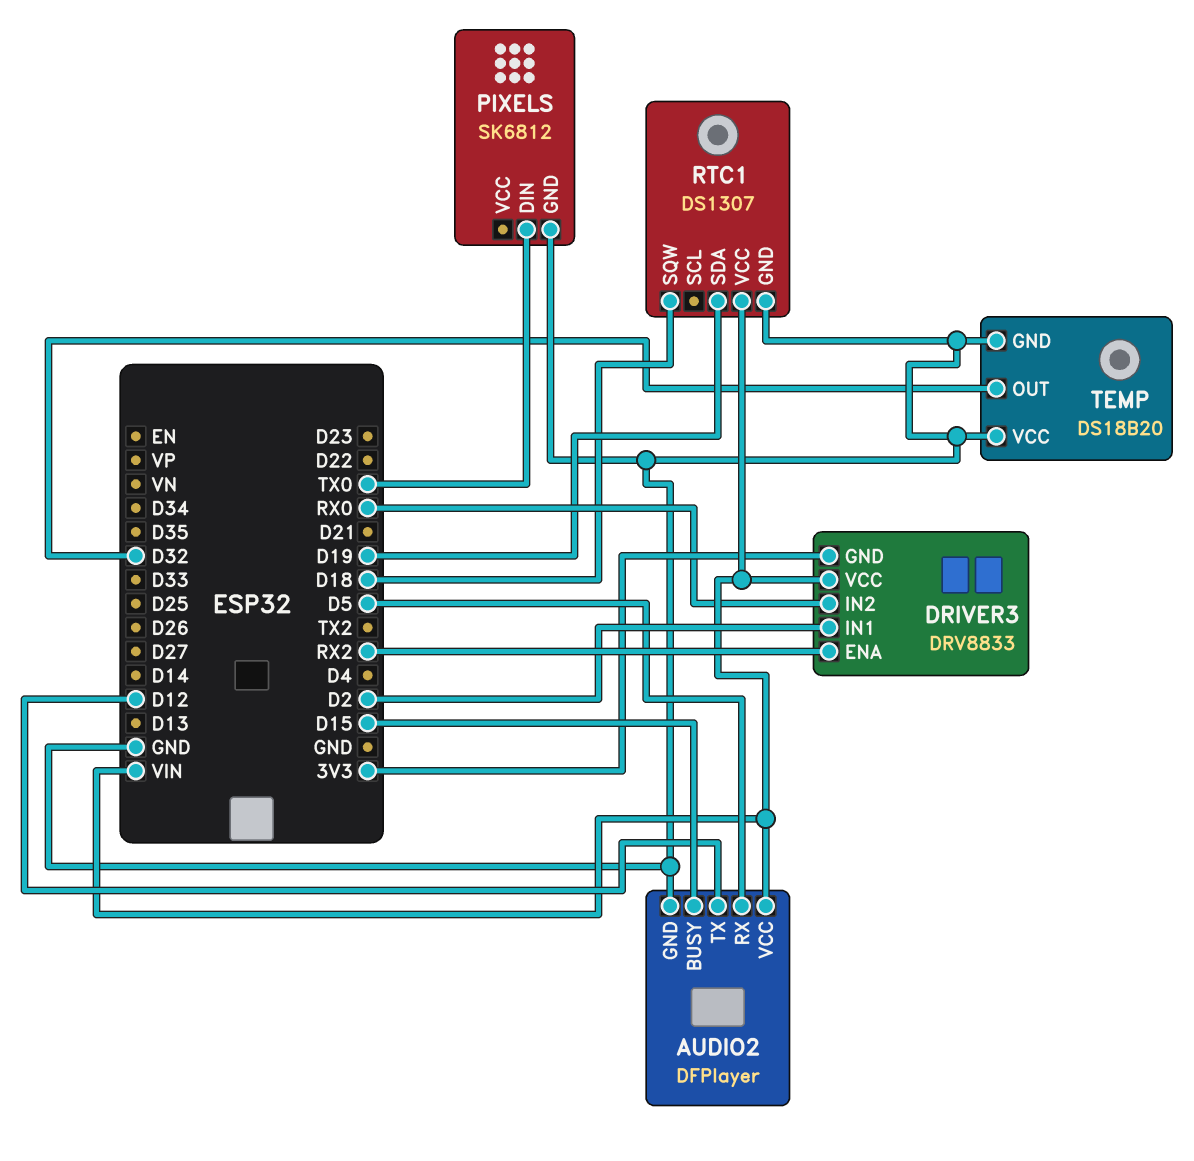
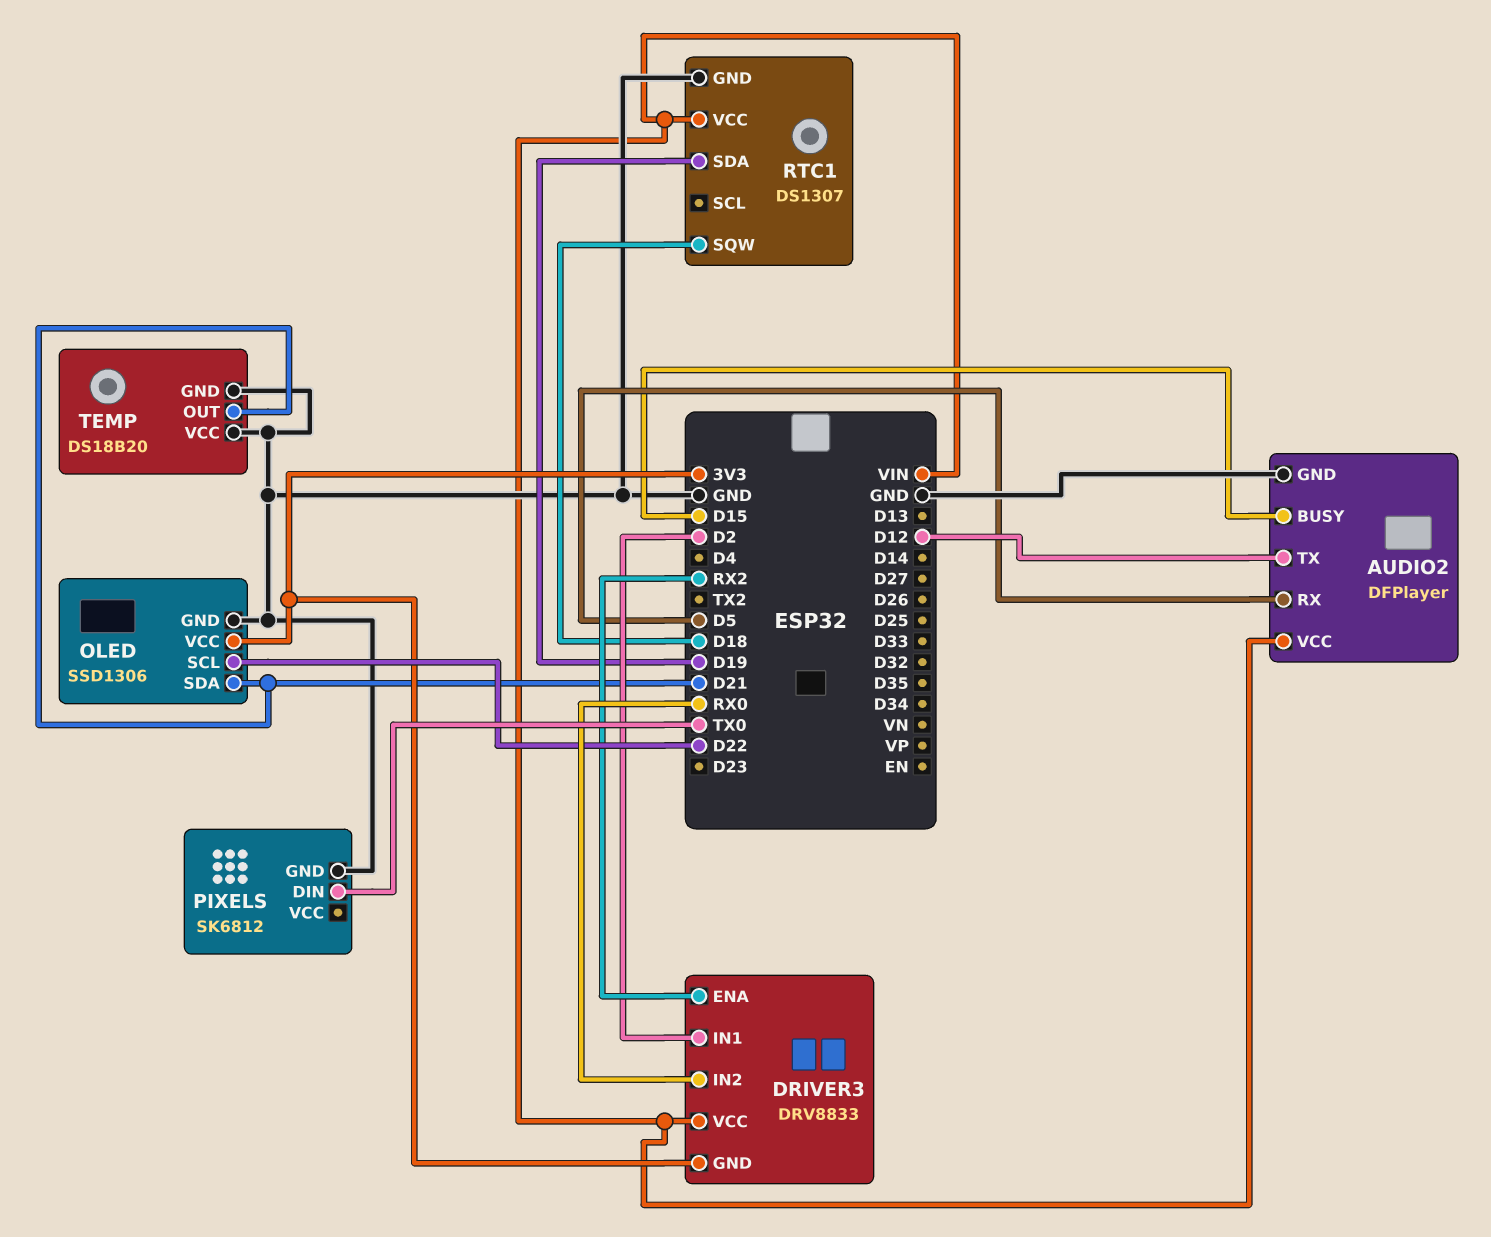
OLED: none -> SSD1306
OLED pin GND: none -> GND
OLED pin SCL: none -> D22
OLED pin SDA: none -> D21
OLED pin VCC: none -> 3V3
TEMP pin OUT: D32 -> D21

